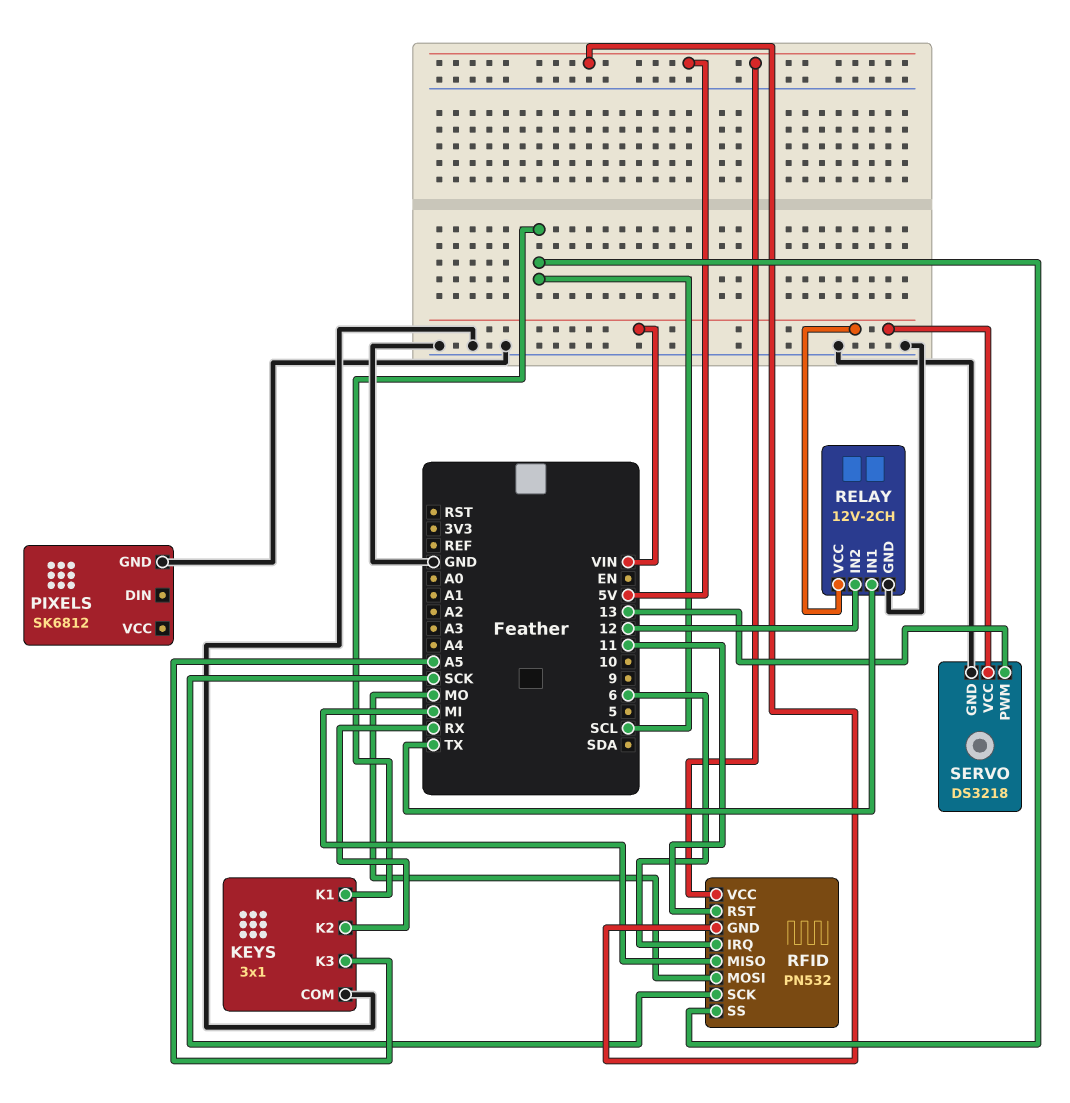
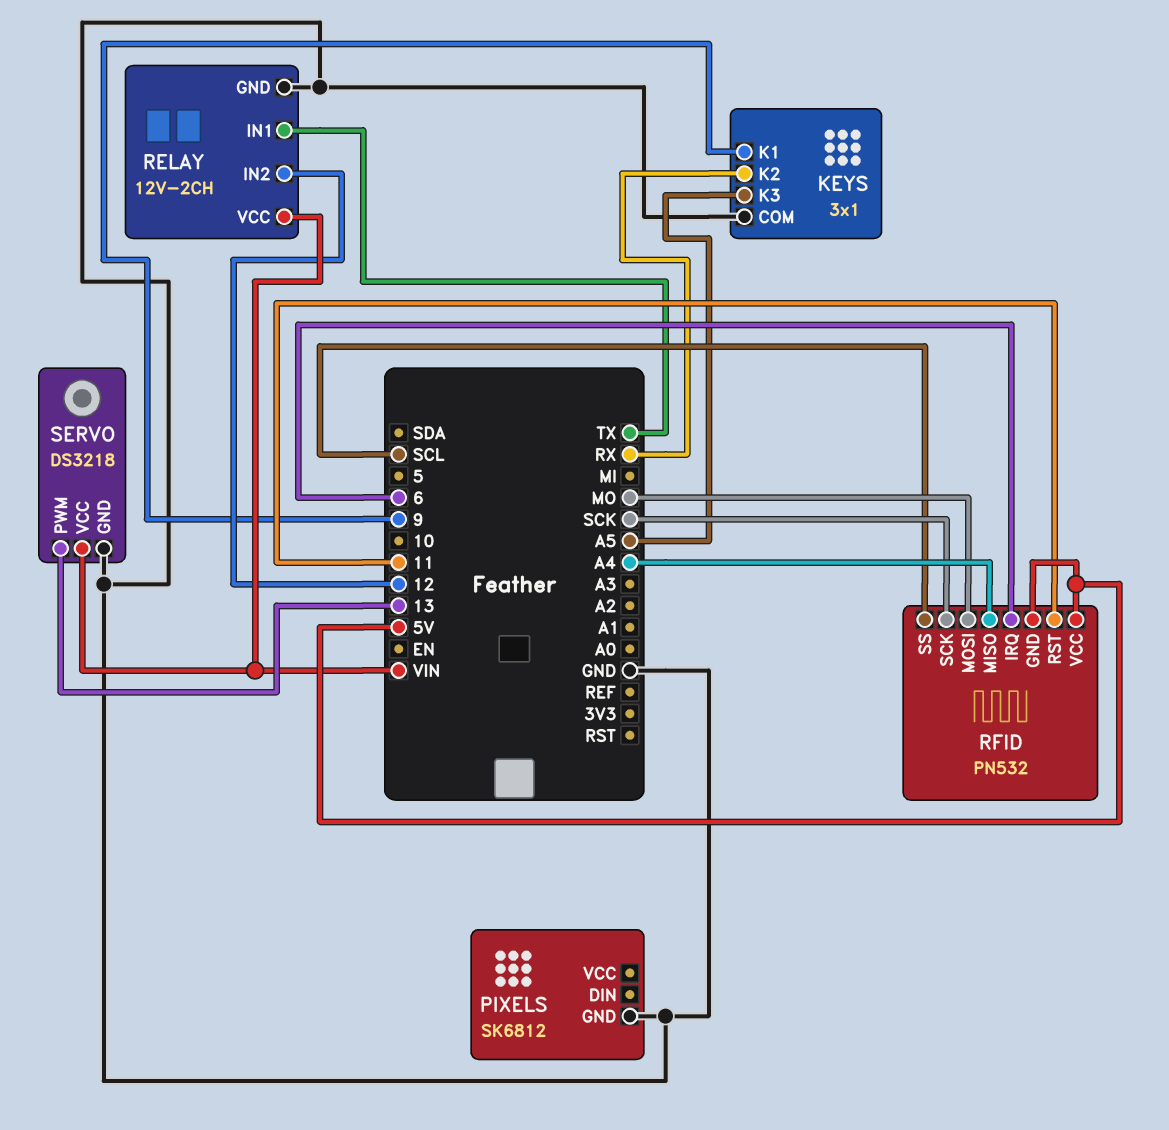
KEYS pin K1: SCL -> 9
RFID pin MISO: MI -> A4

